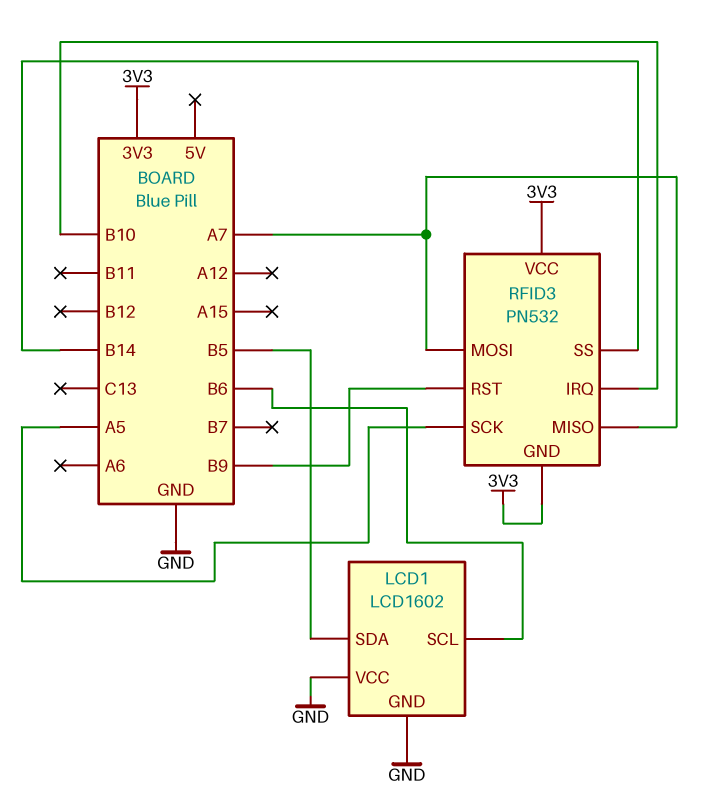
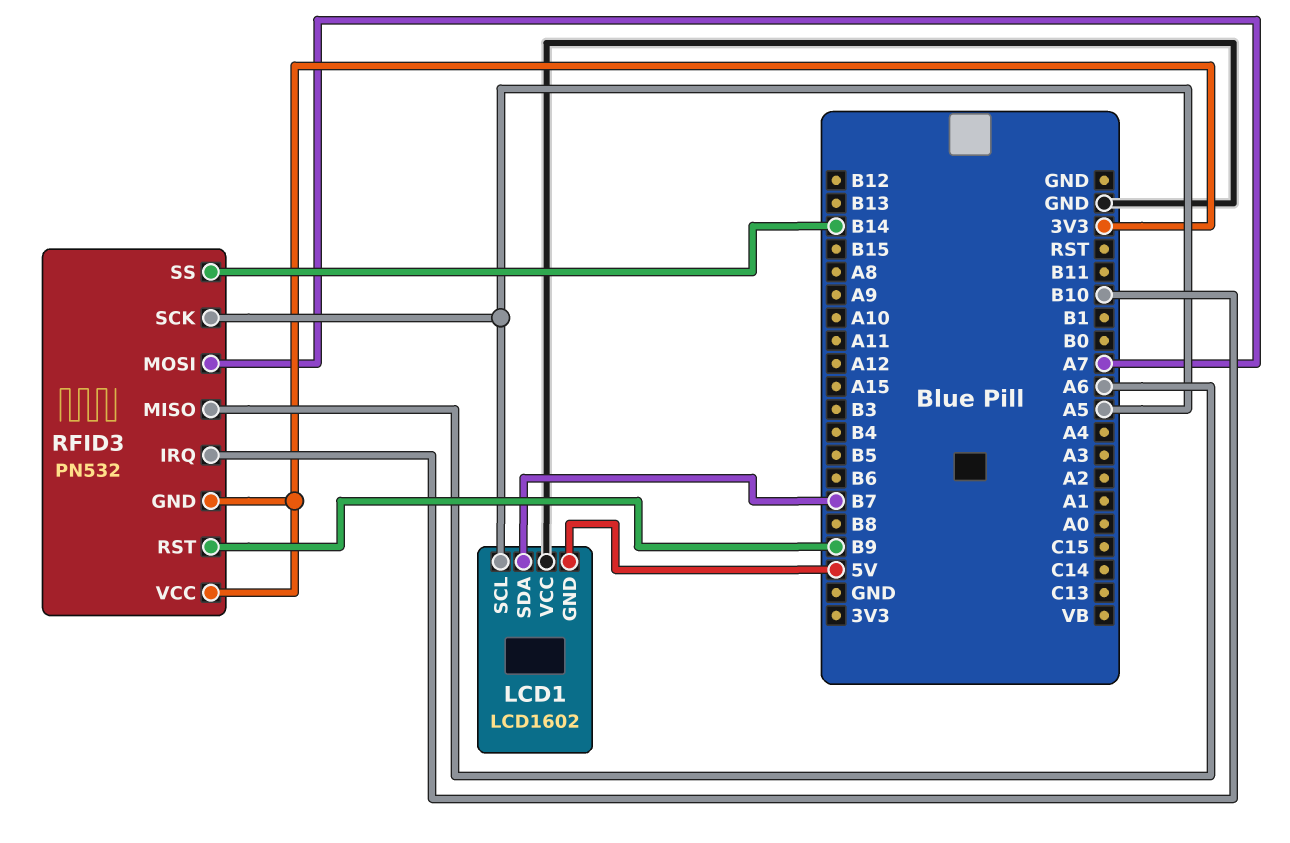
LCD1 pin GND: GND -> 5V
LCD1 pin SCL: B6 -> A5
LCD1 pin SDA: B5 -> B7
RFID3 pin MISO: A7 -> A6

